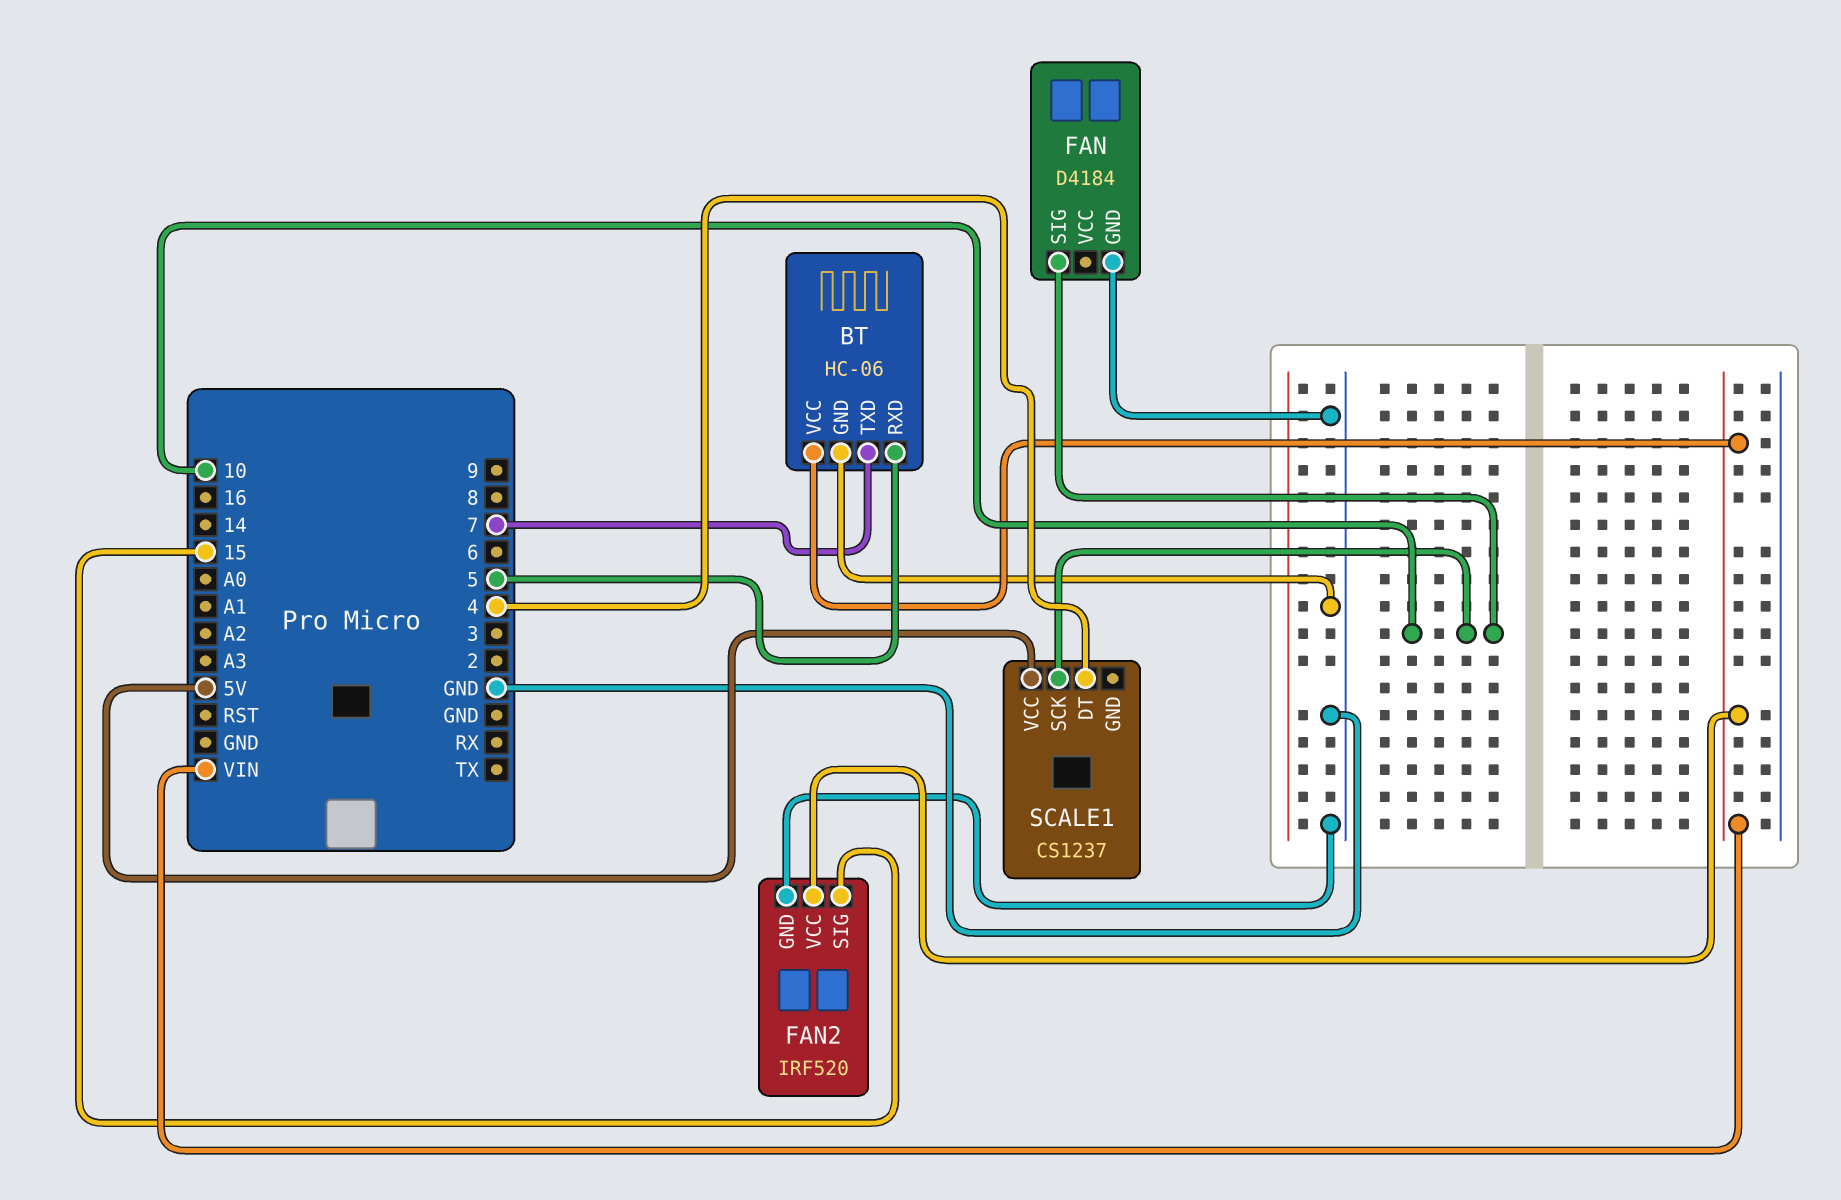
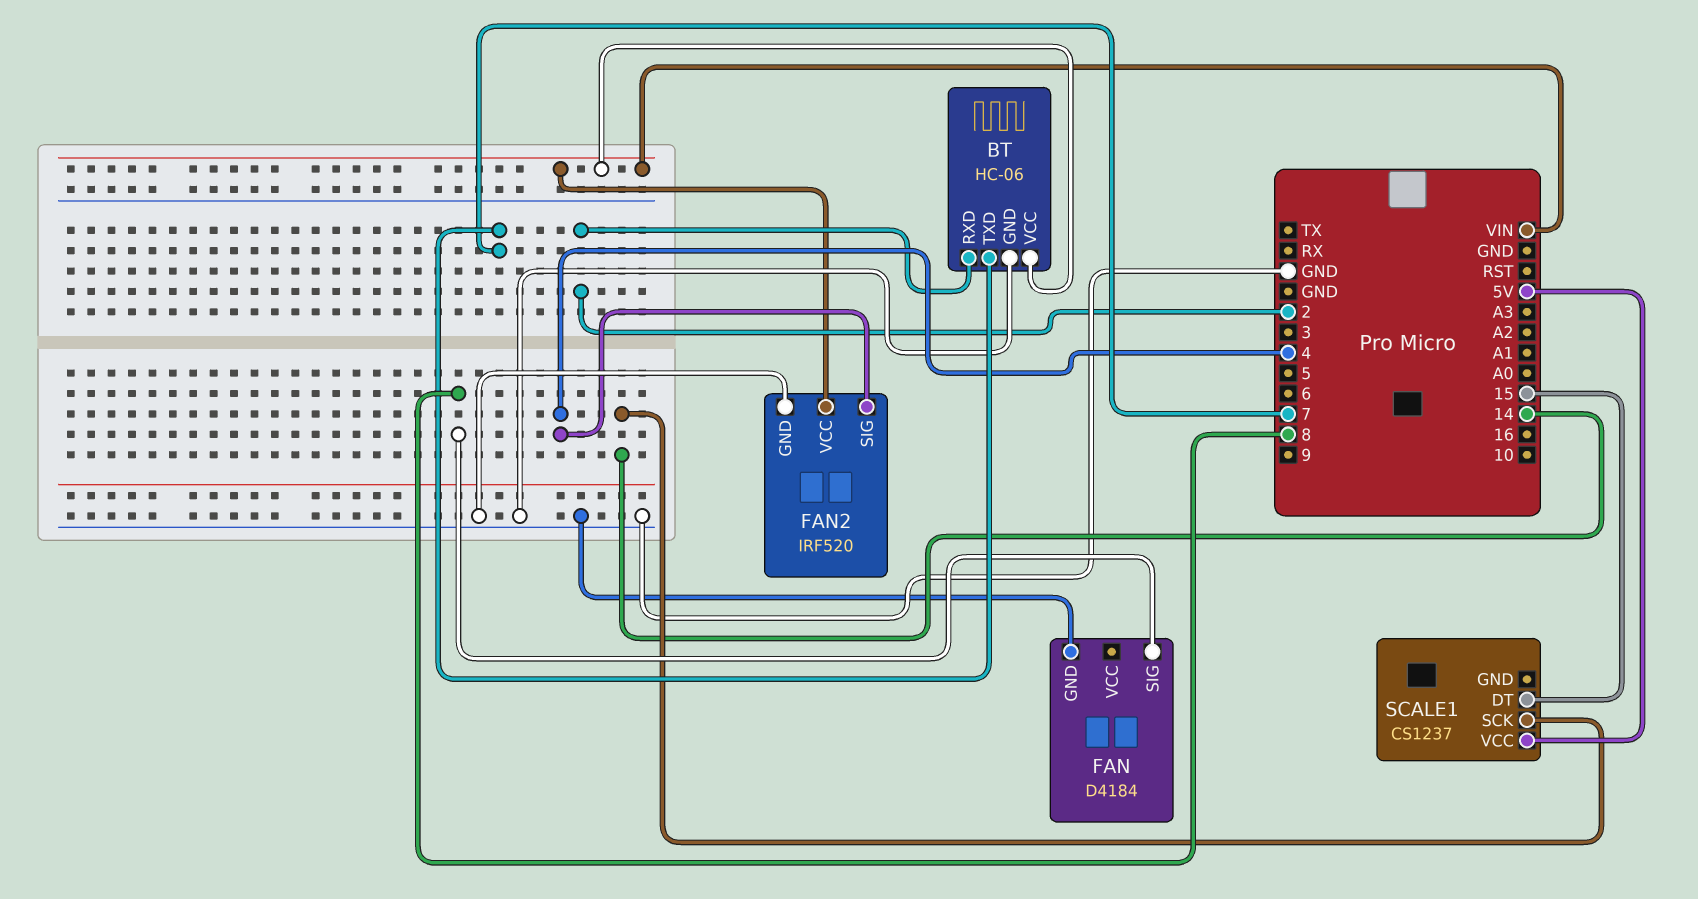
BT pin RXD: 5 -> 2
FAN pin SIG: 10 -> 8
FAN2 pin SIG: 15 -> 4
SCALE1 pin DT: 4 -> 15
SCALE1 pin SCK: 10 -> 14

